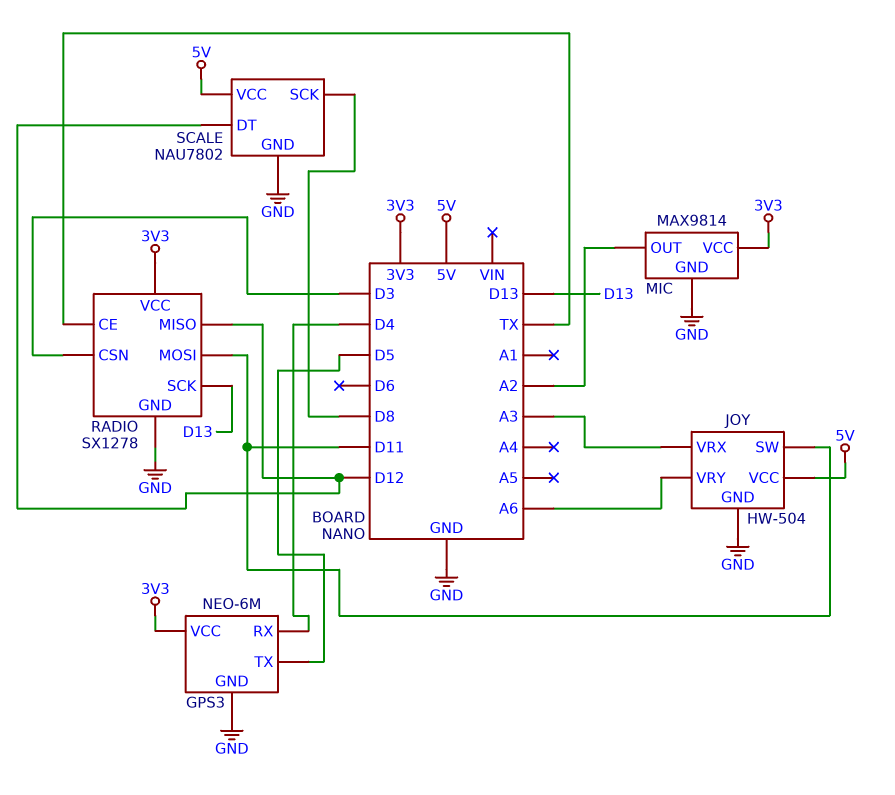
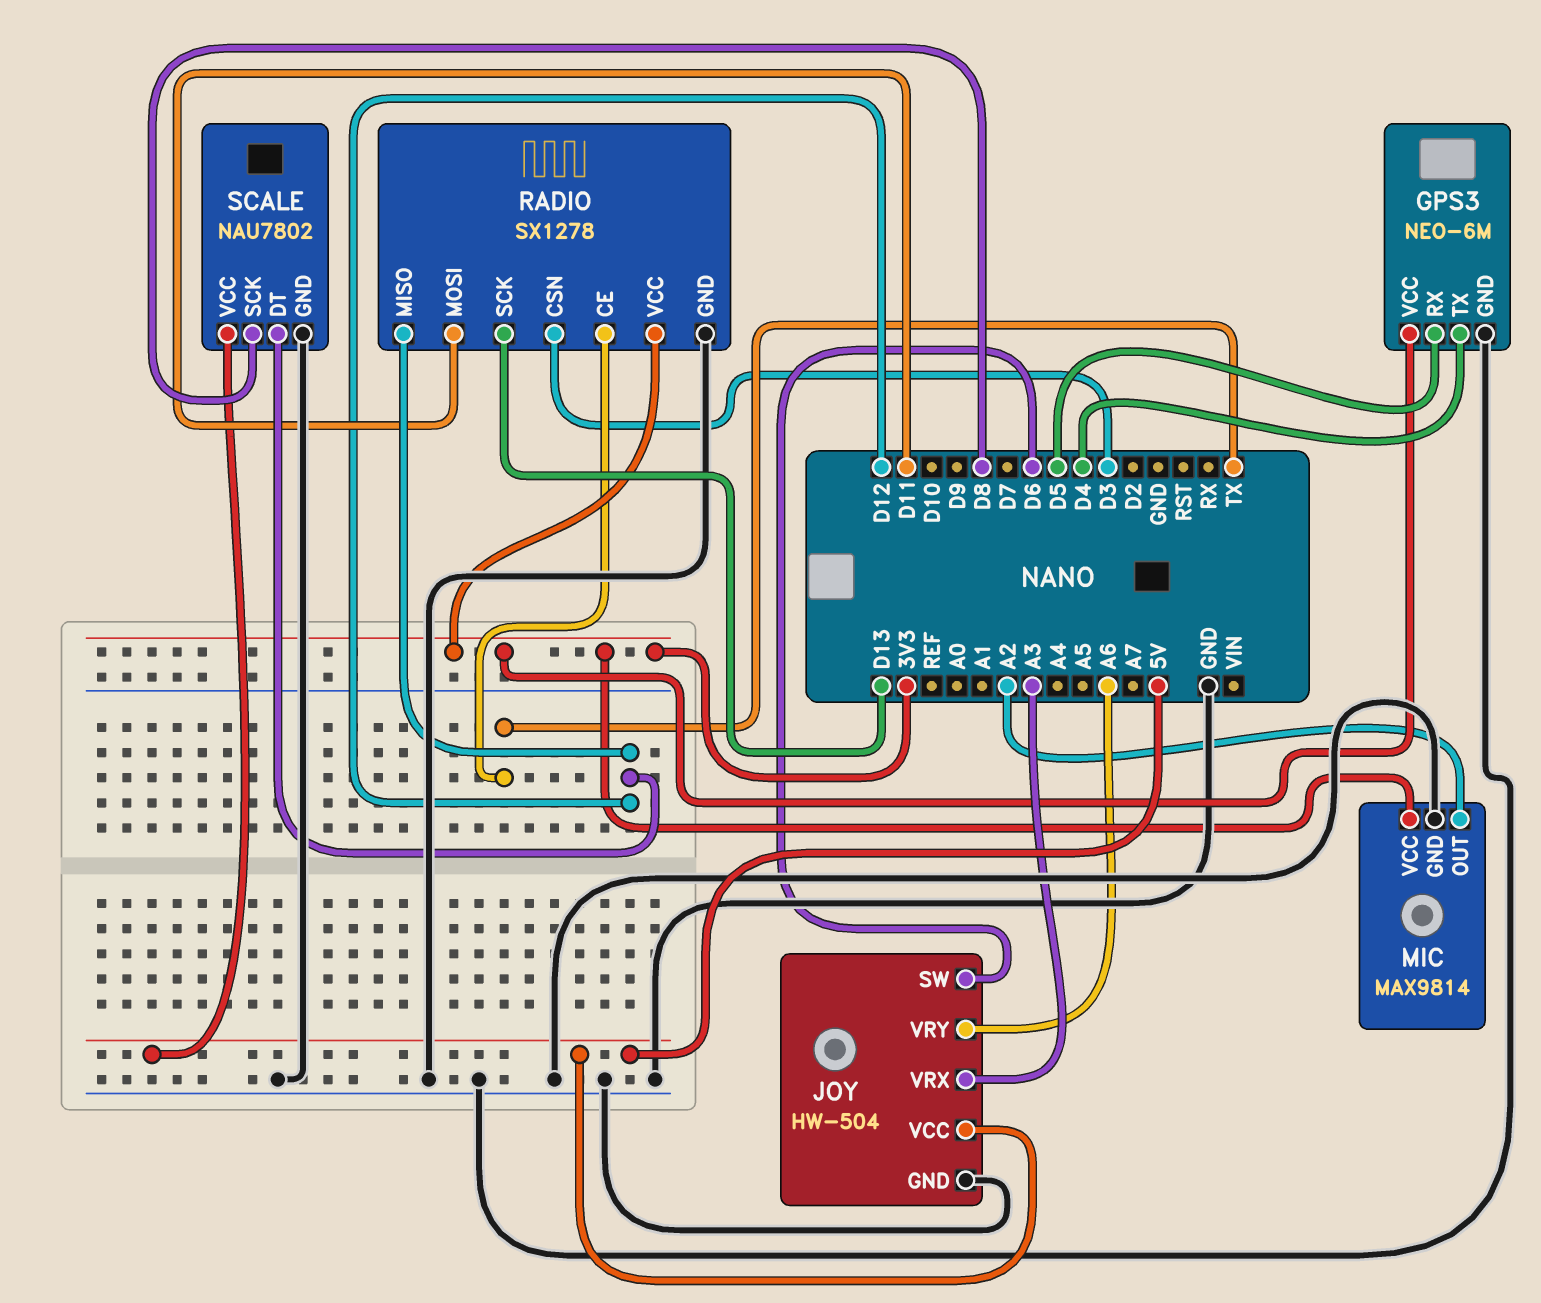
GPS3 pin RX: D4 -> D5
GPS3 pin TX: D5 -> D4
JOY pin SW: D11 -> D6

